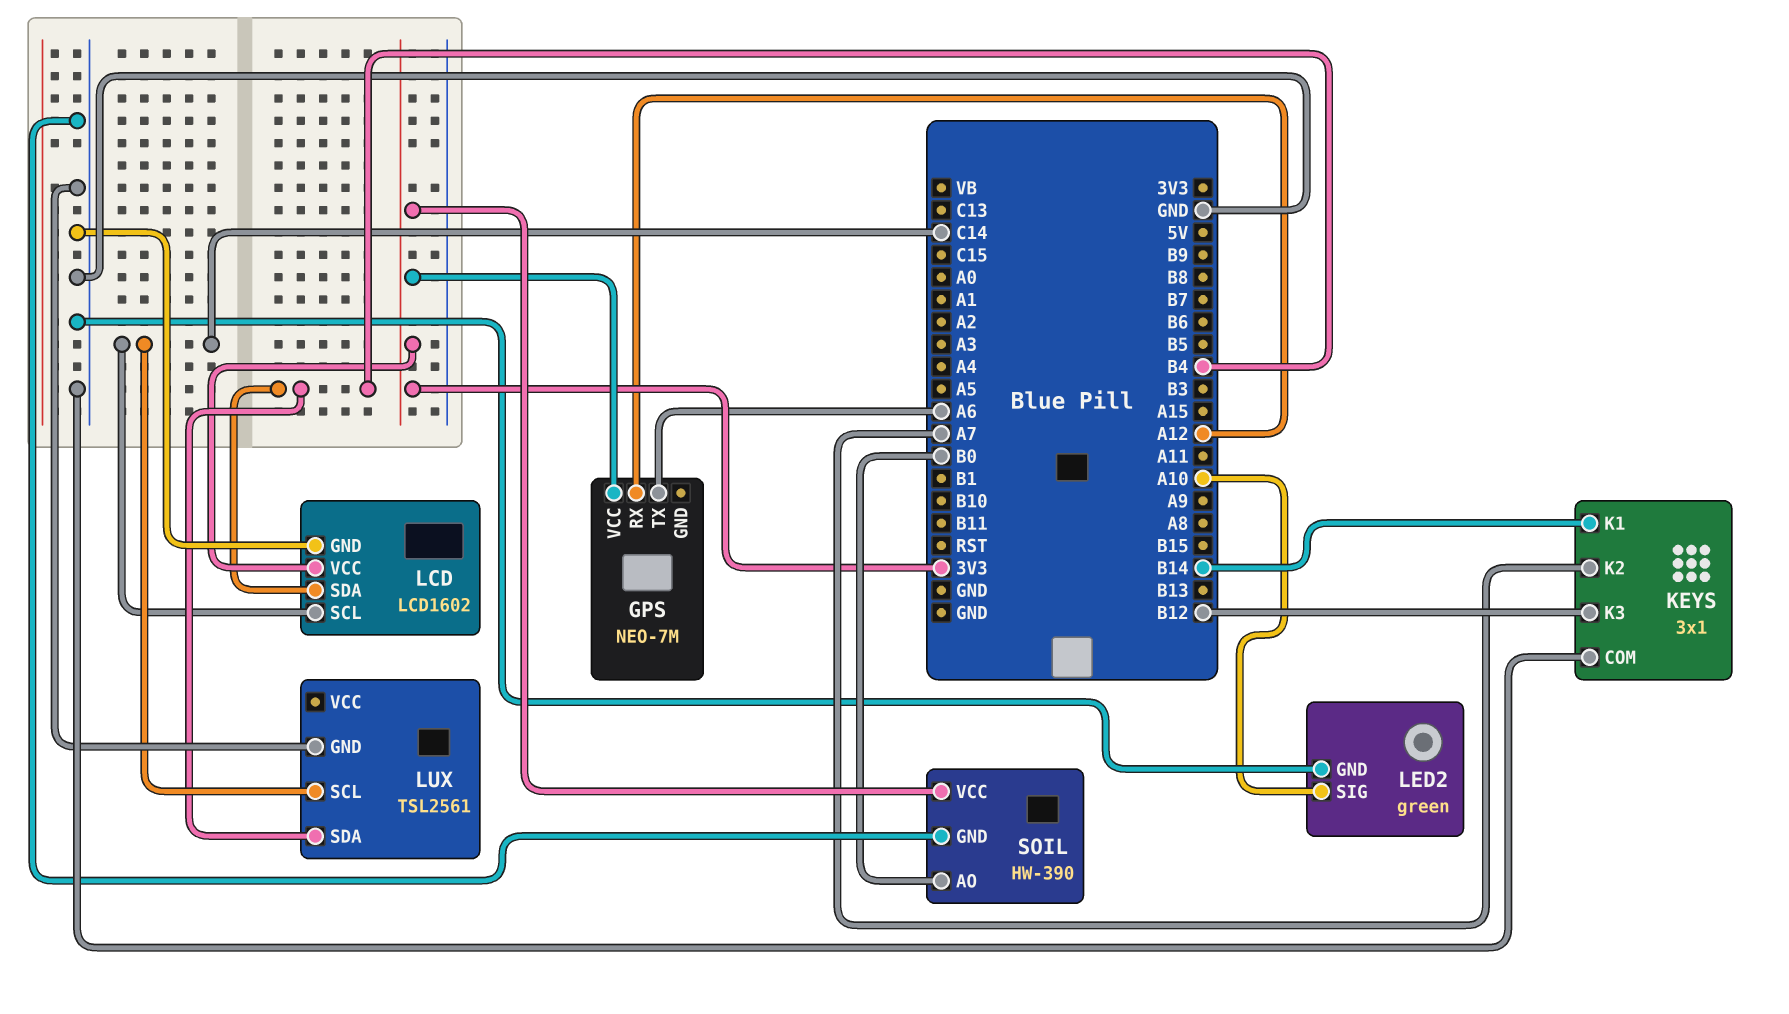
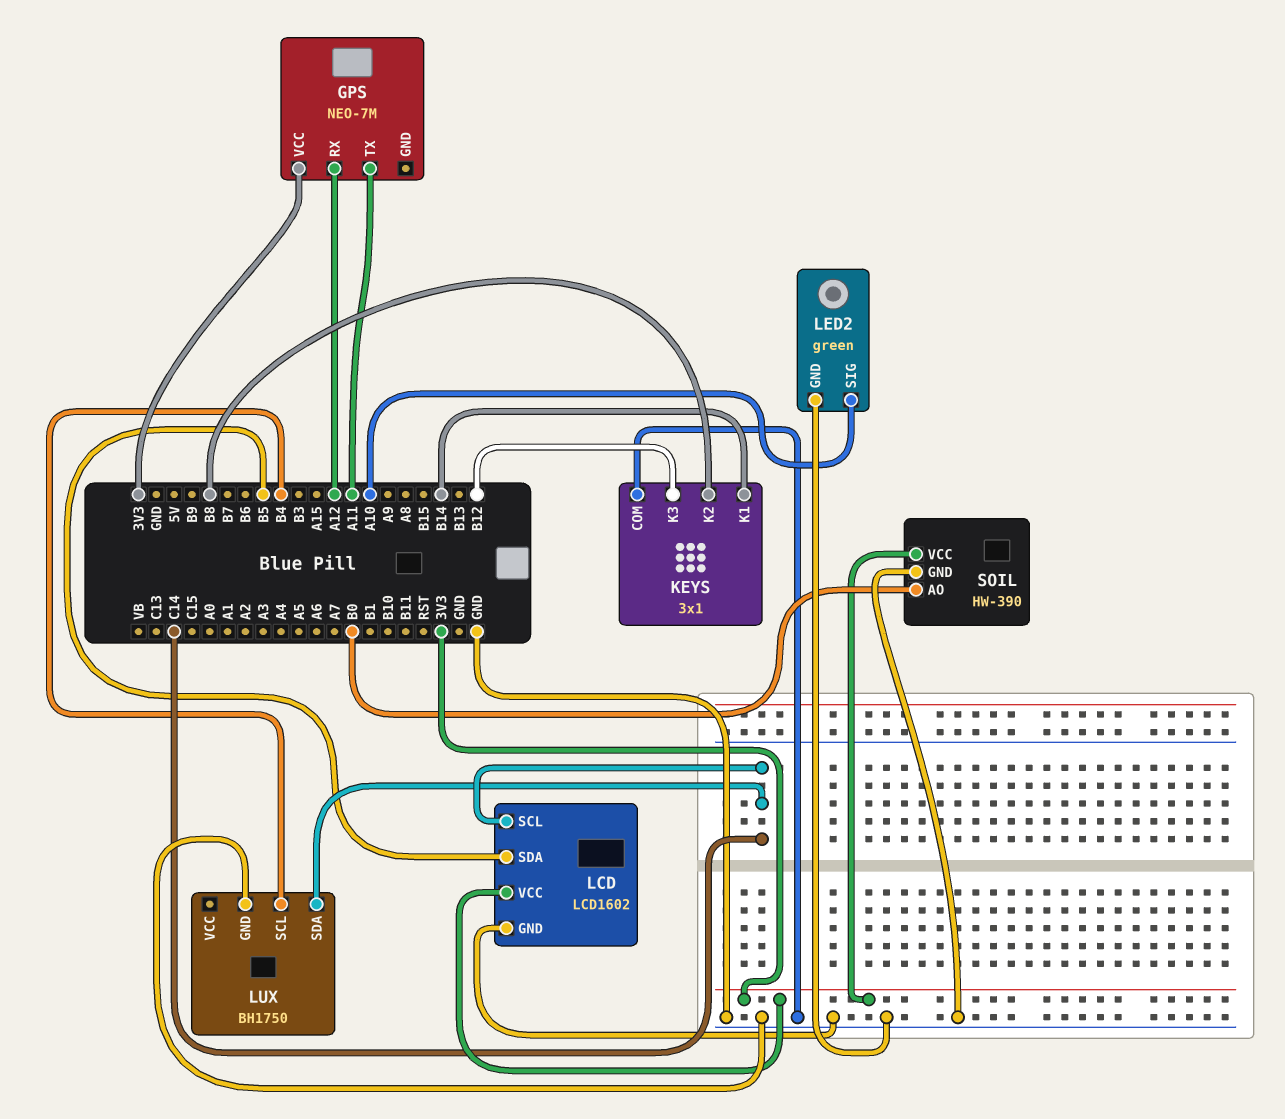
GPS pin TX: A6 -> A11
KEYS pin K2: A7 -> B8
LCD pin SDA: B4 -> B5
LUX: TSL2561 -> BH1750
LUX pin SCL: C14 -> B4
LUX pin SDA: B4 -> C14

